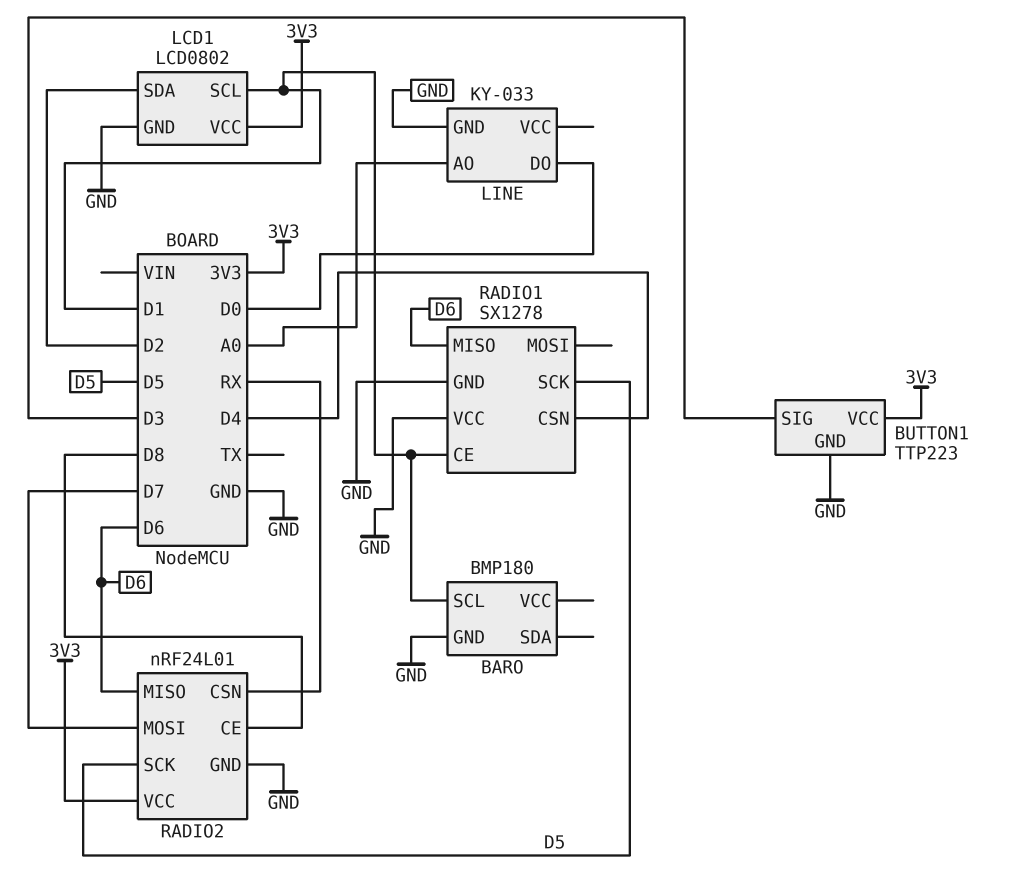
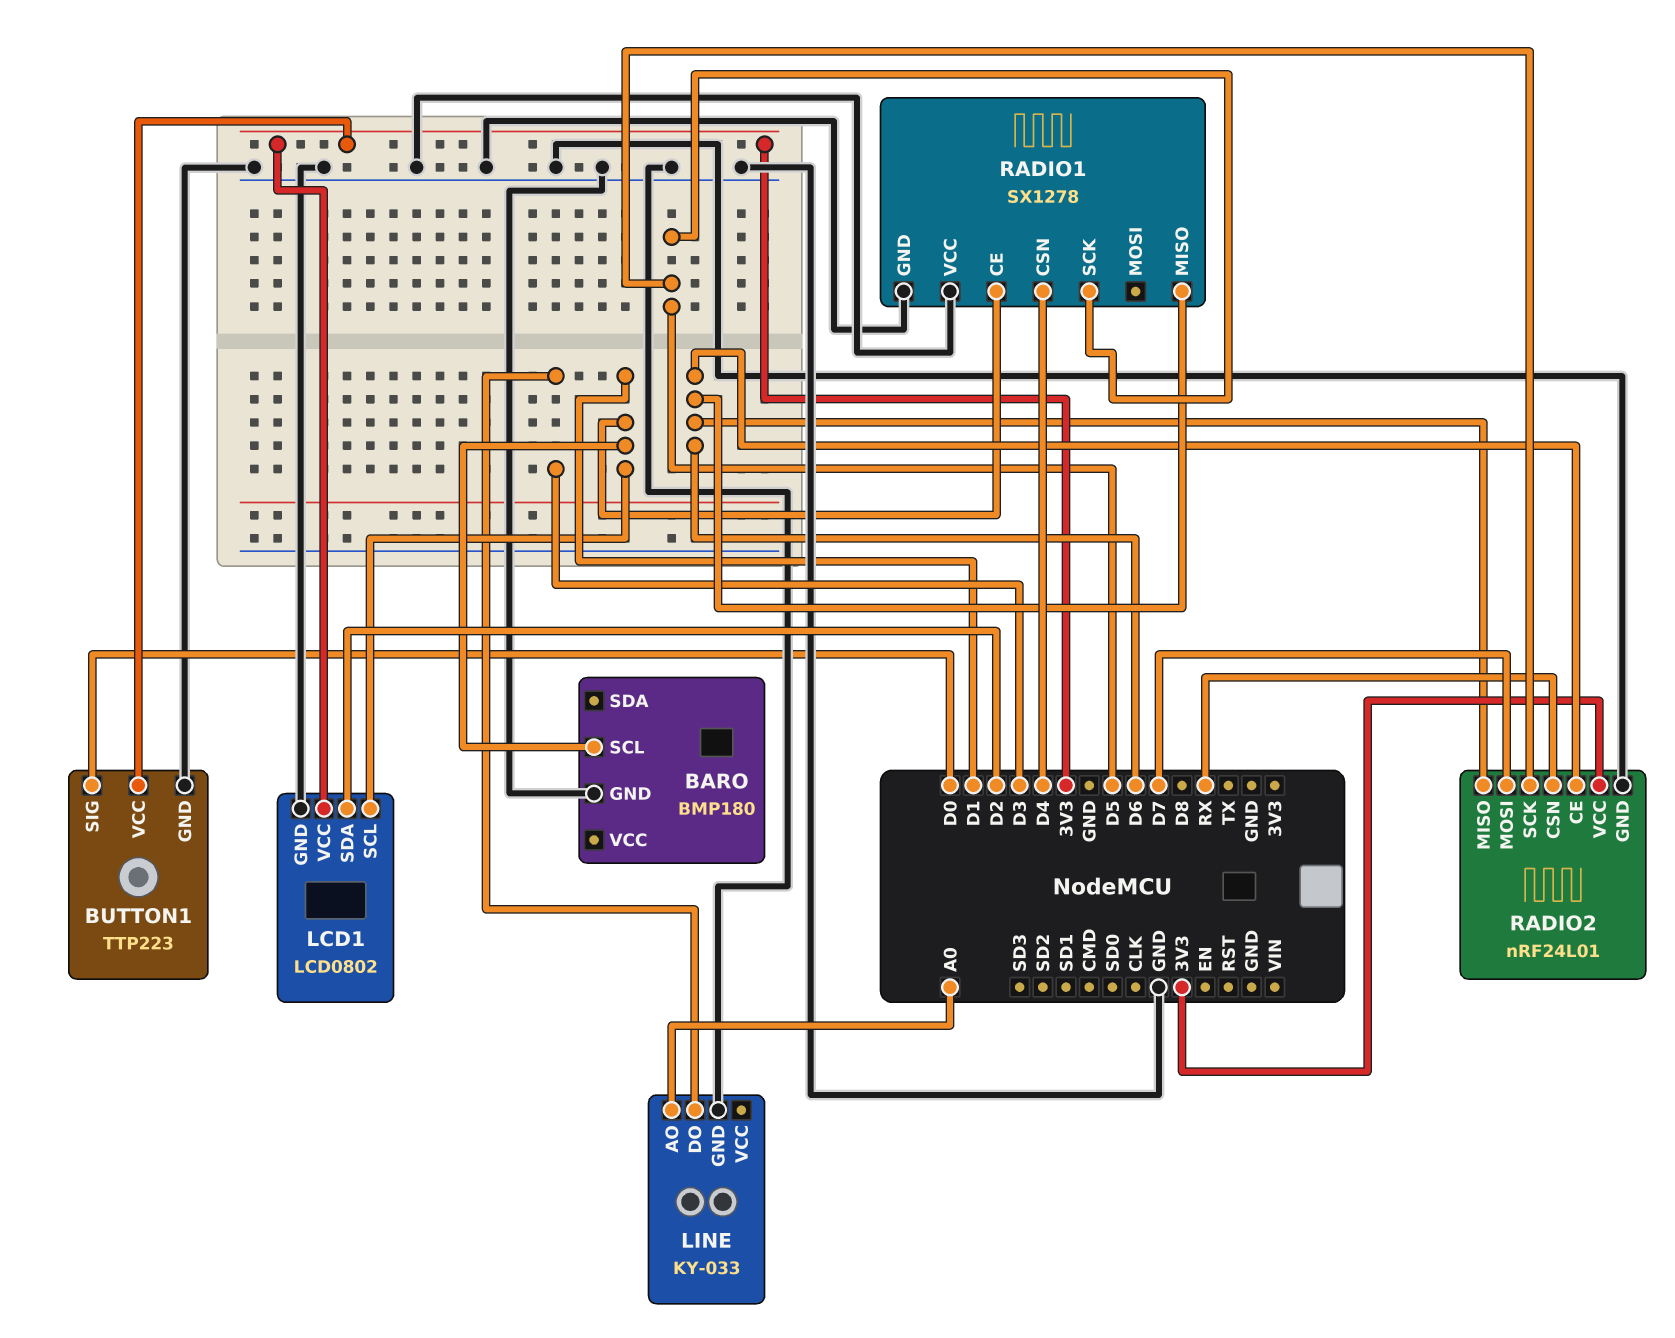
BUTTON1 pin SIG: D3 -> D0
LINE pin DO: D0 -> D3
RADIO2 pin CE: D8 -> D6

